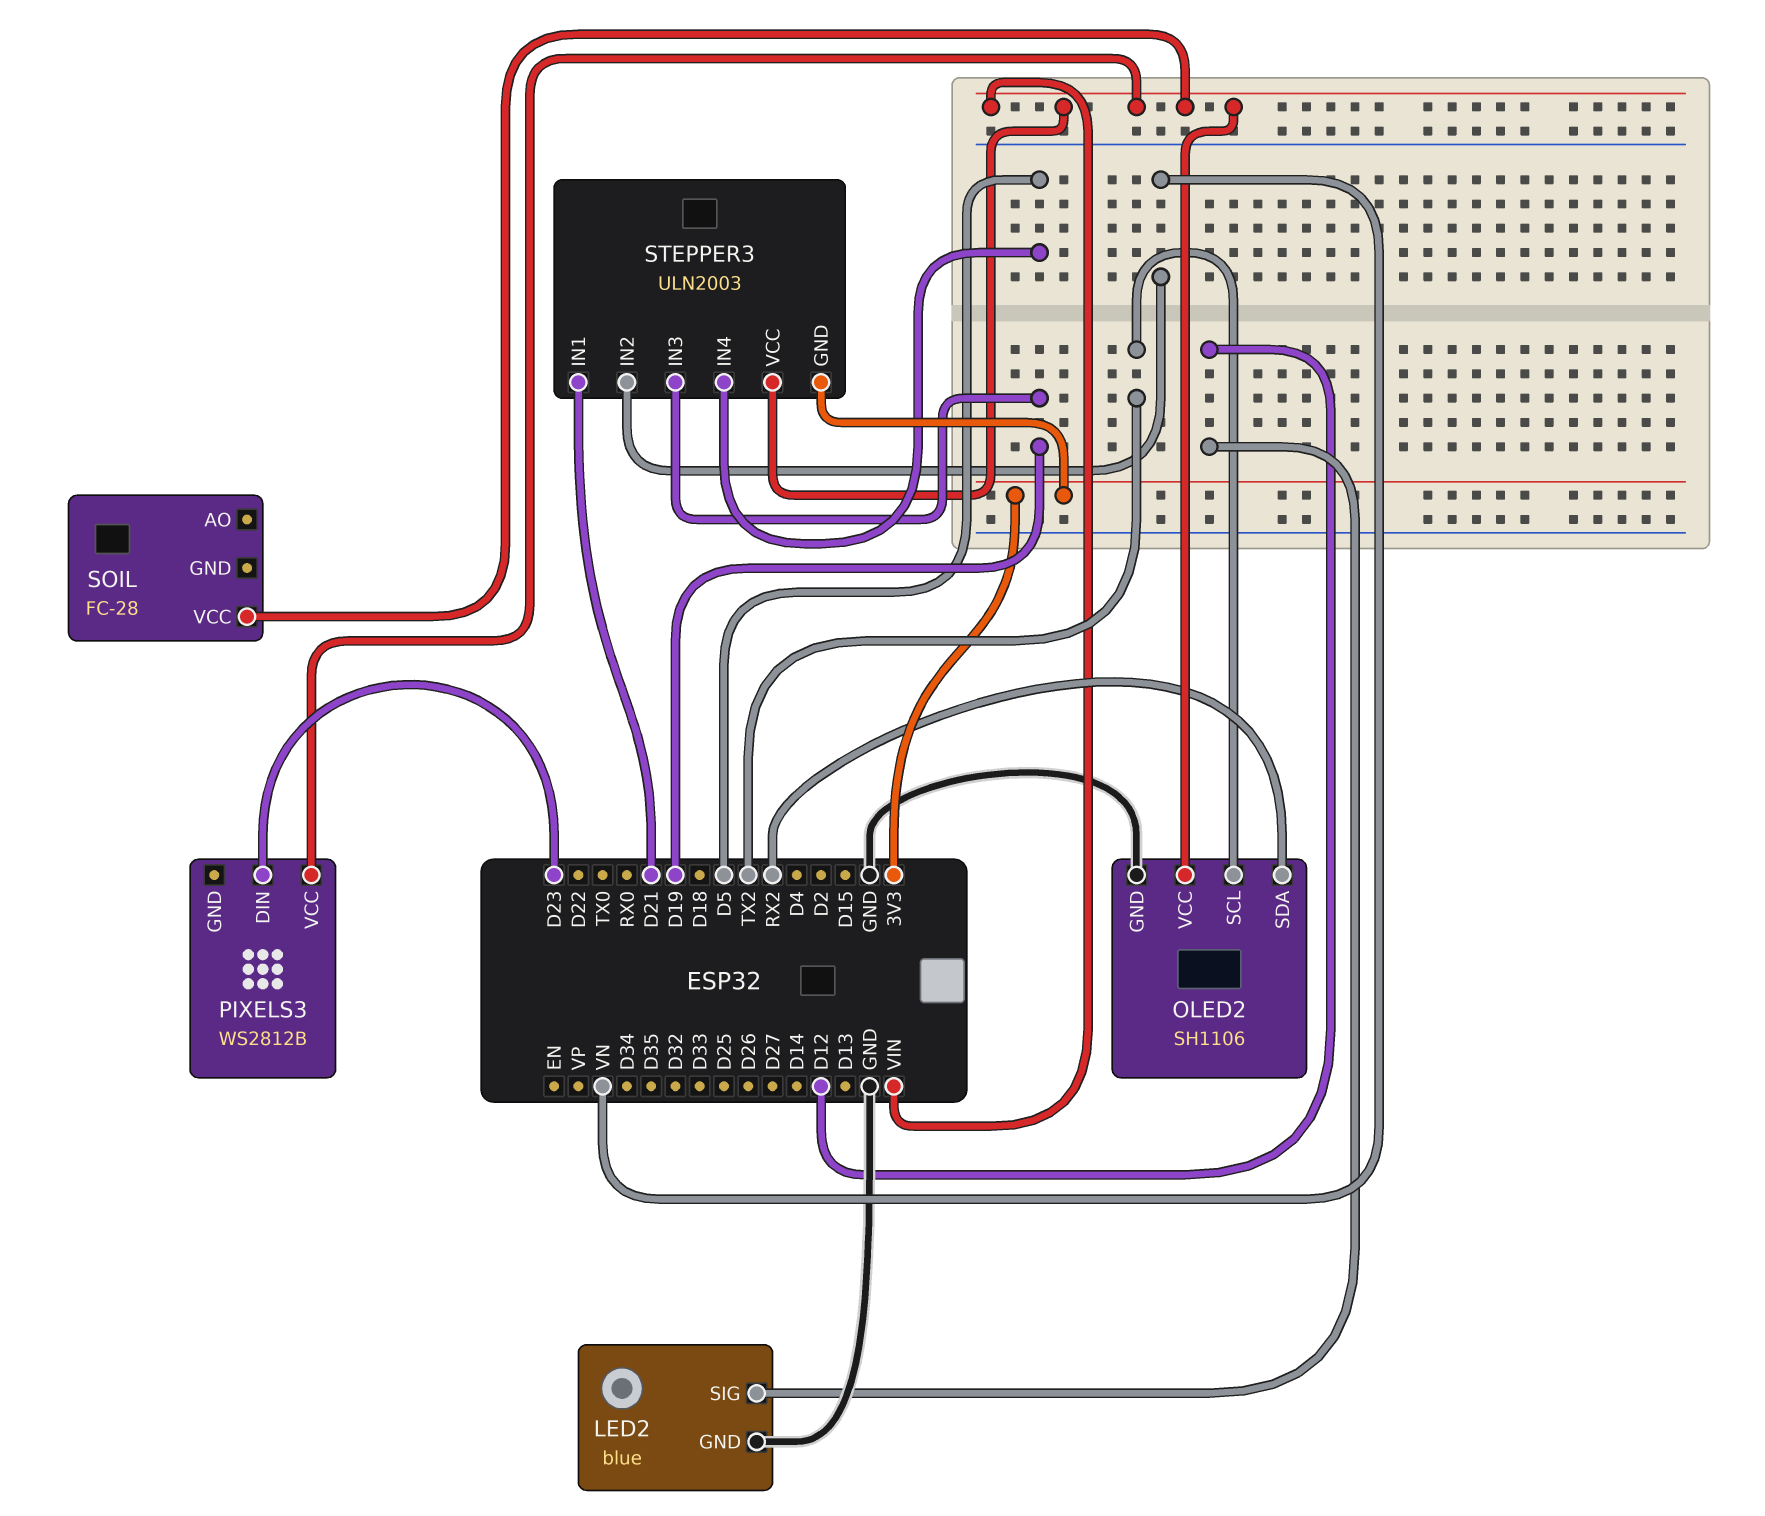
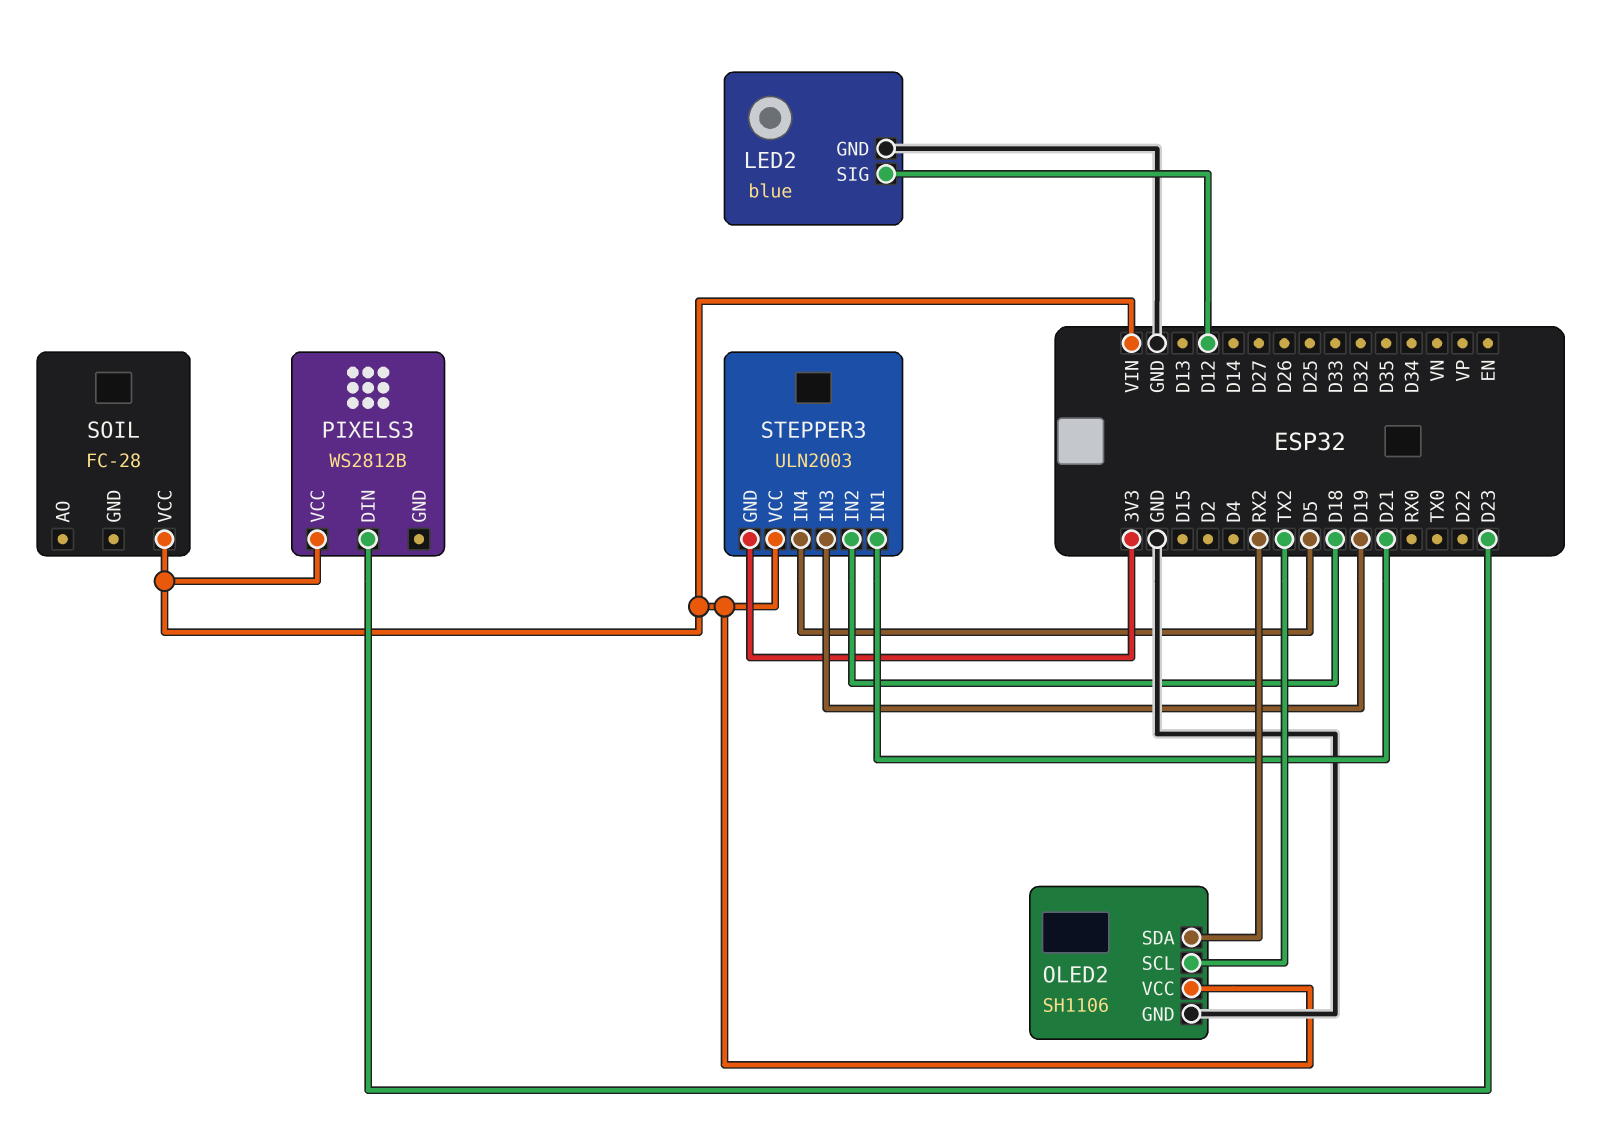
STEPPER3 pin IN2: VN -> D18

